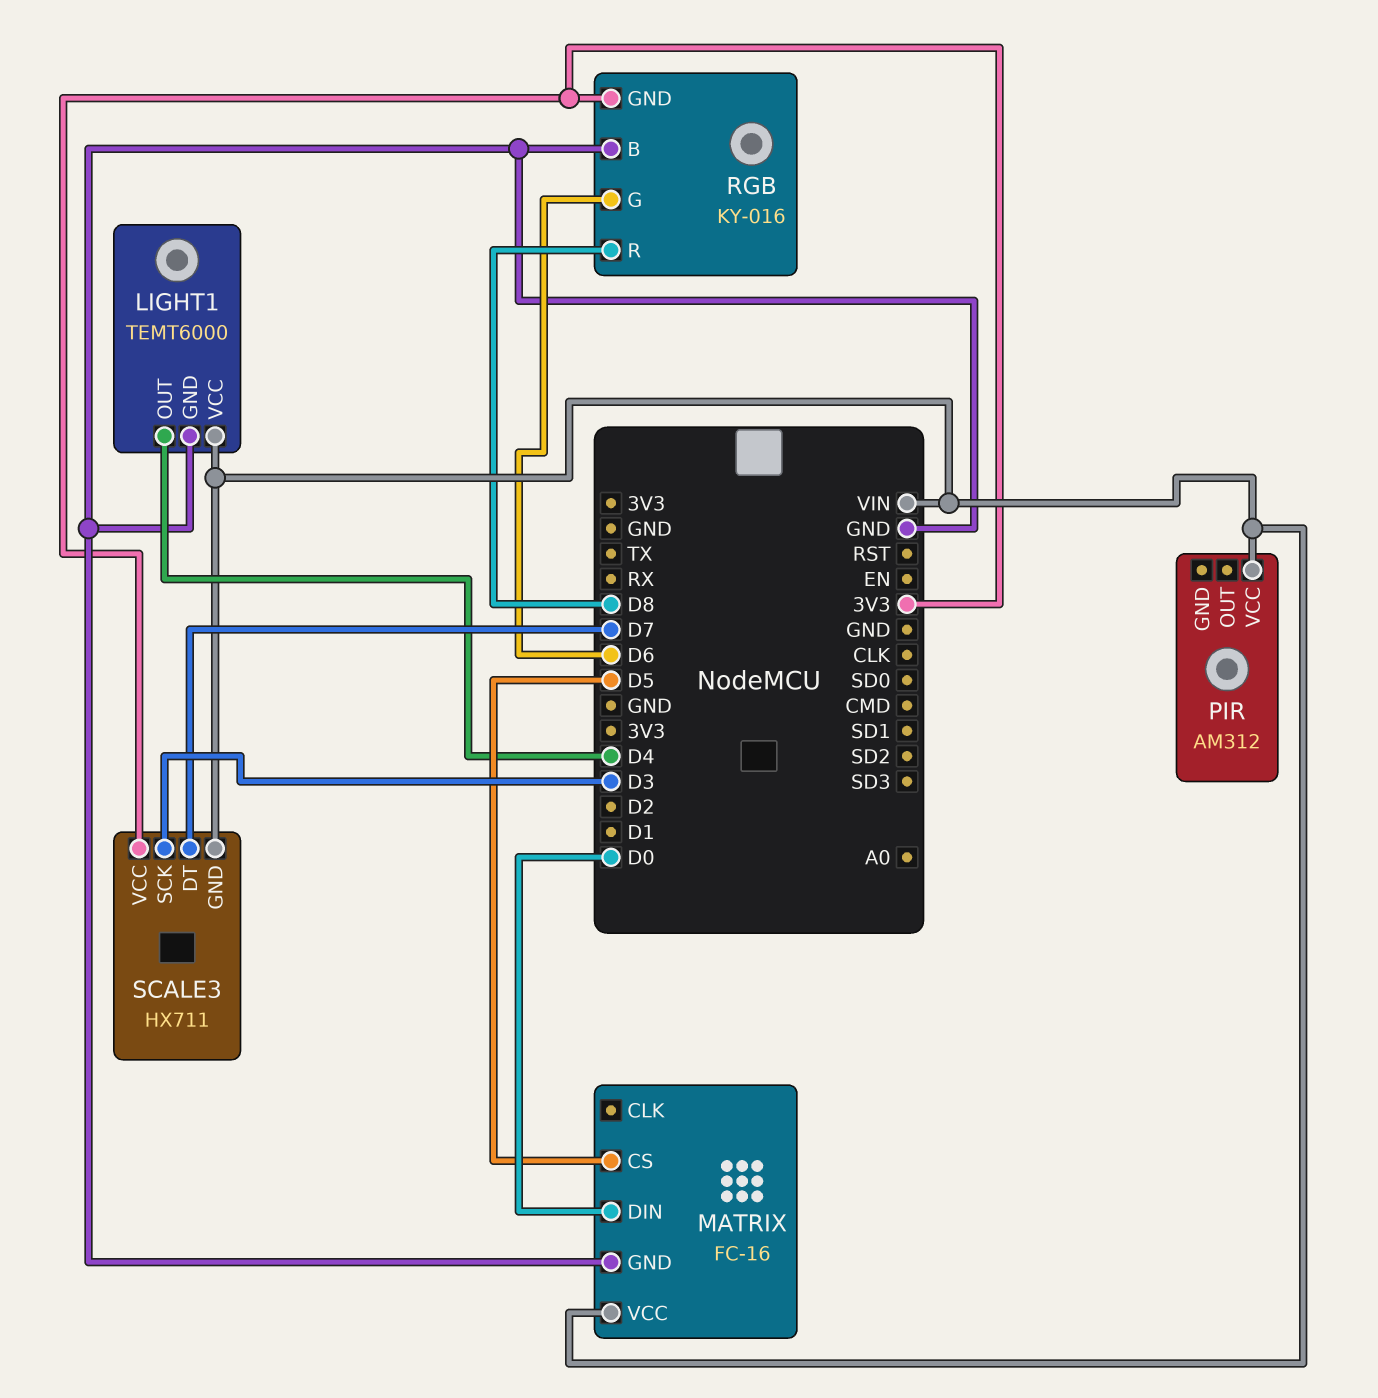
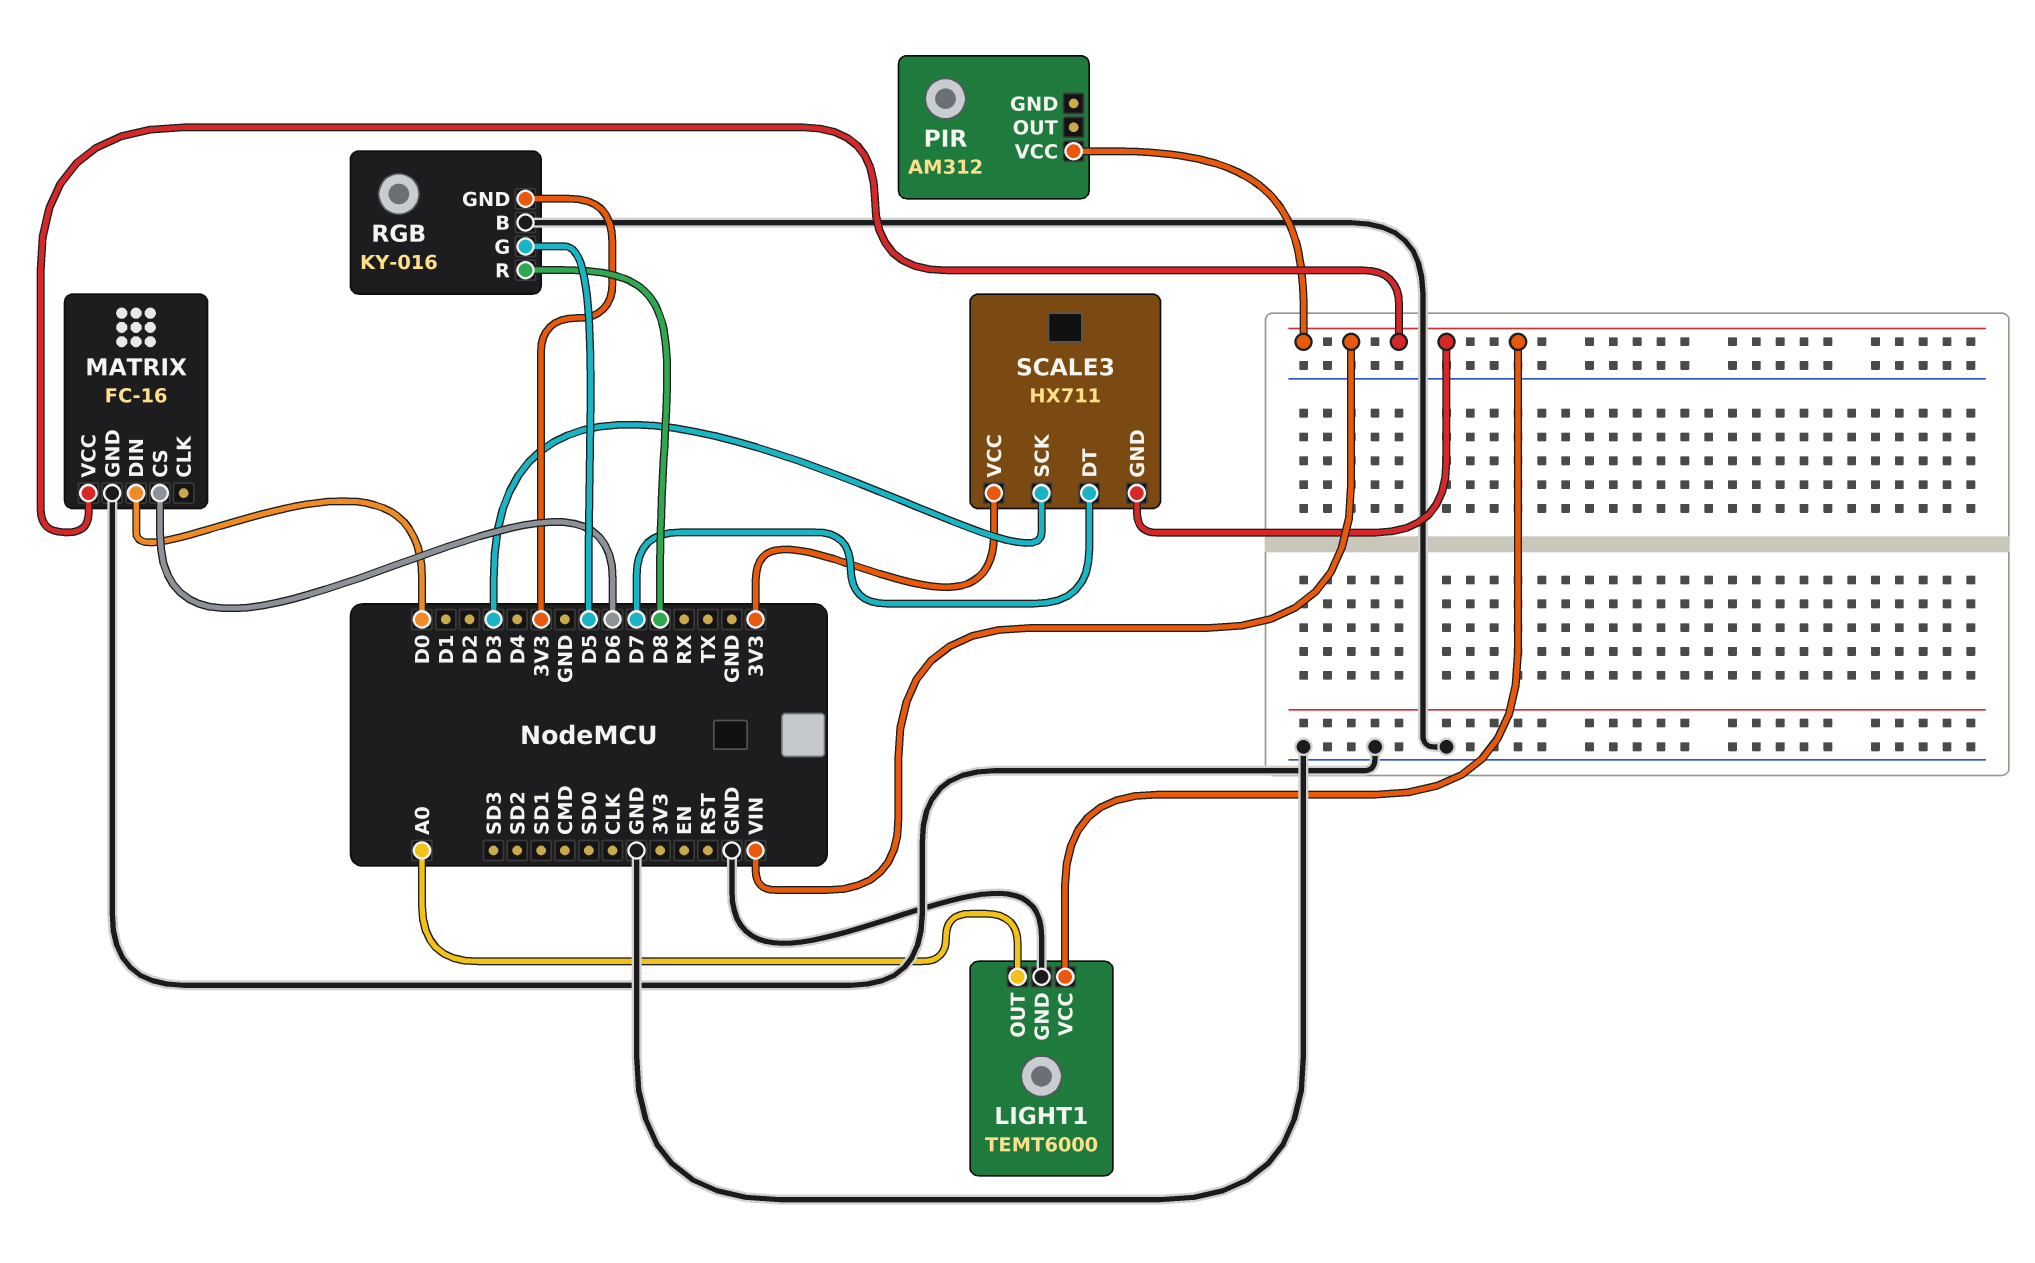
LIGHT1 pin OUT: D4 -> A0
MATRIX pin CS: D5 -> D6
RGB pin G: D6 -> D5

